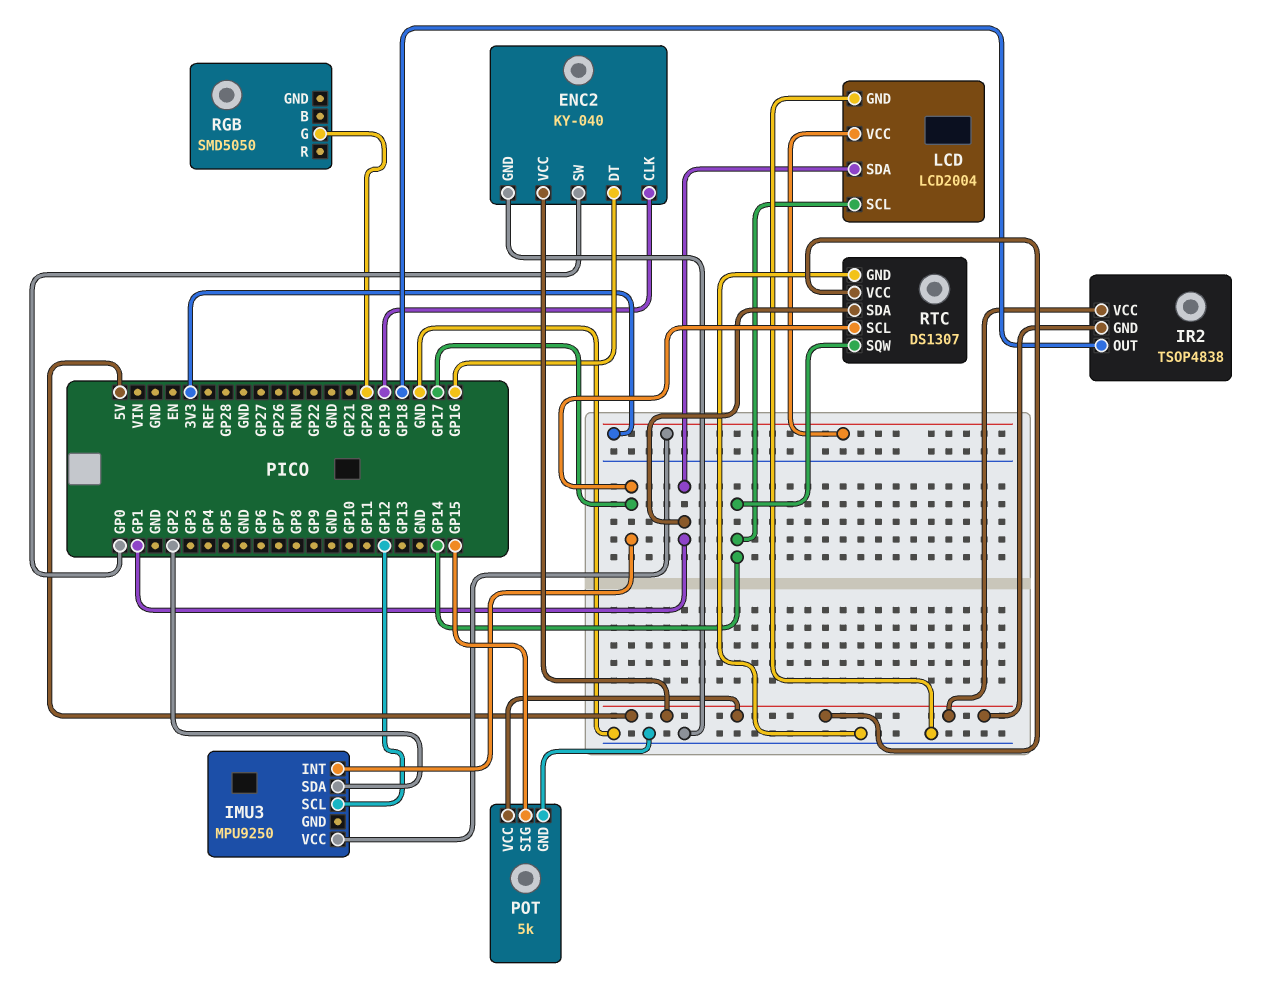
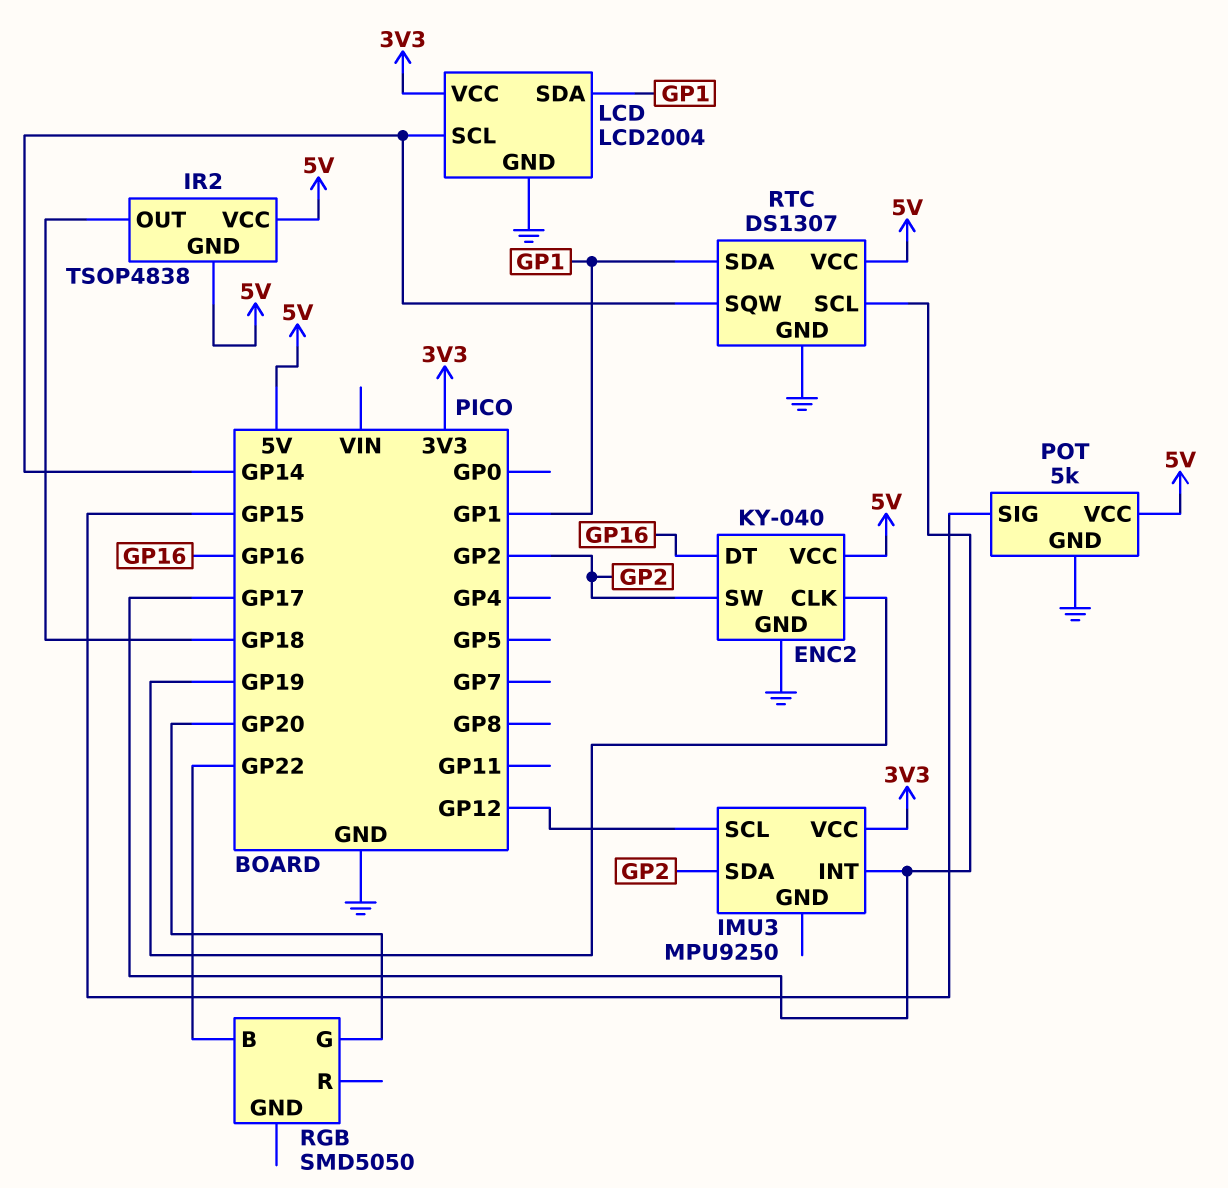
ENC2 pin SW: GP0 -> GP2
RGB pin B: none -> GP22

